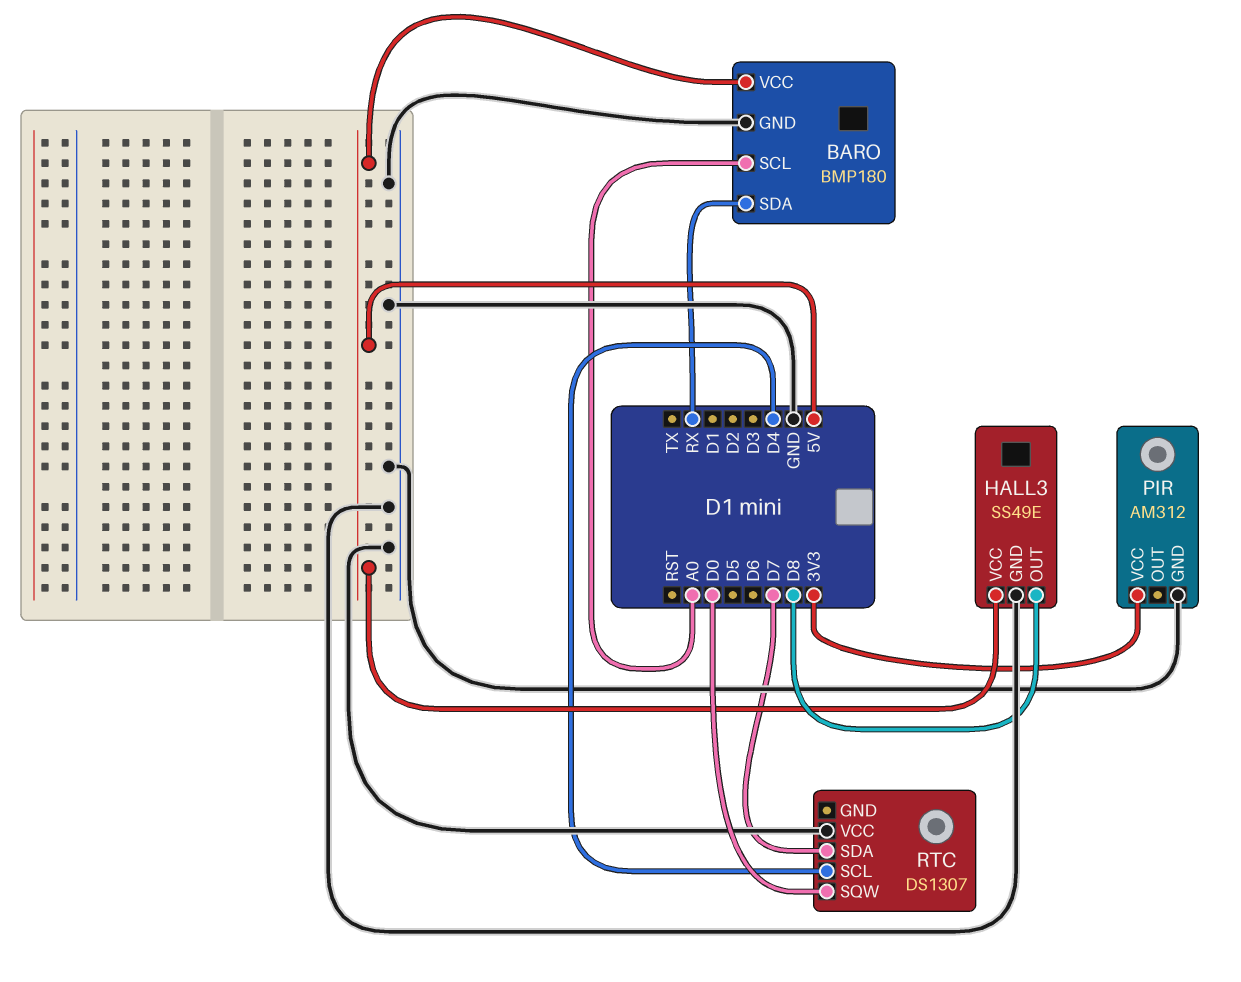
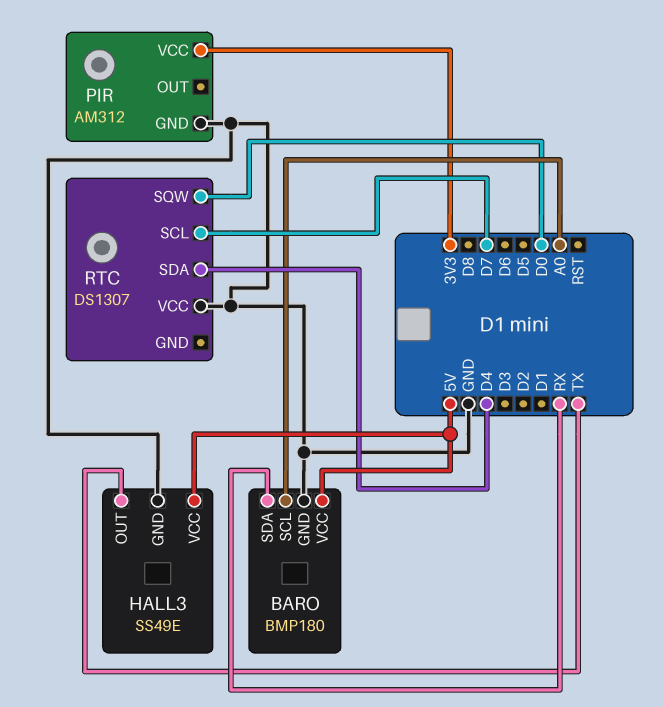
HALL3 pin OUT: D8 -> TX
RTC pin SCL: D4 -> D7
RTC pin SDA: D7 -> D4

